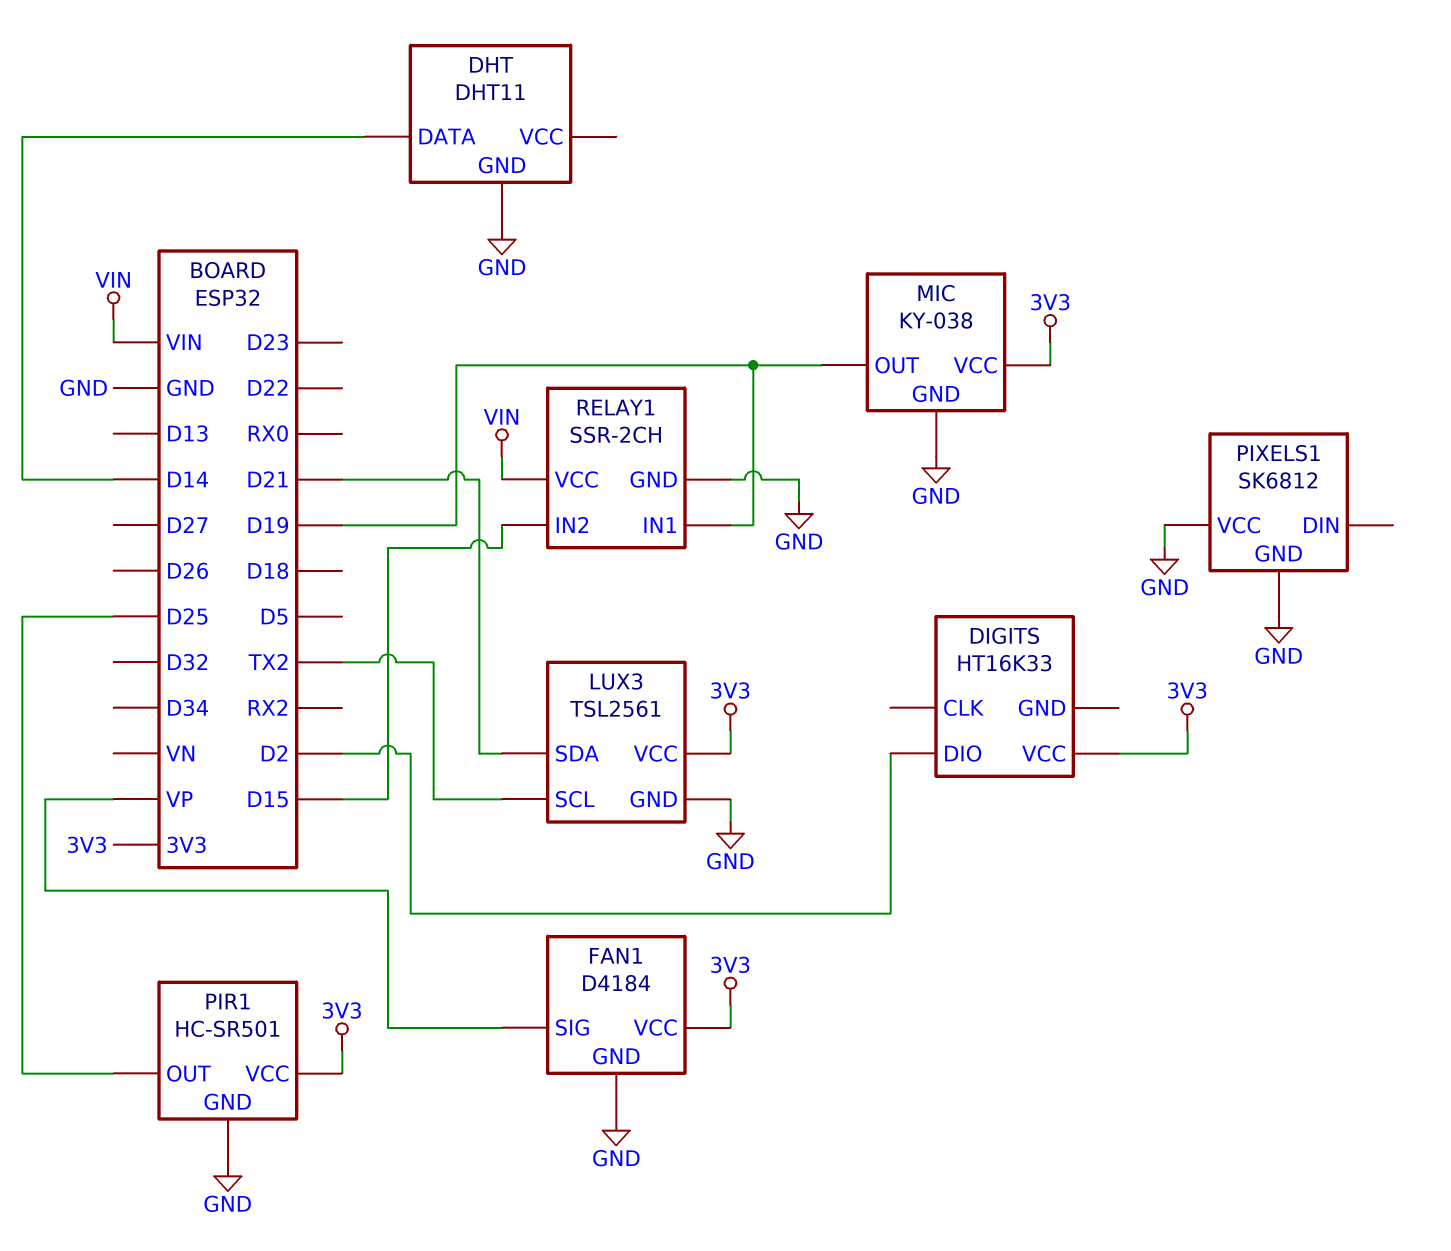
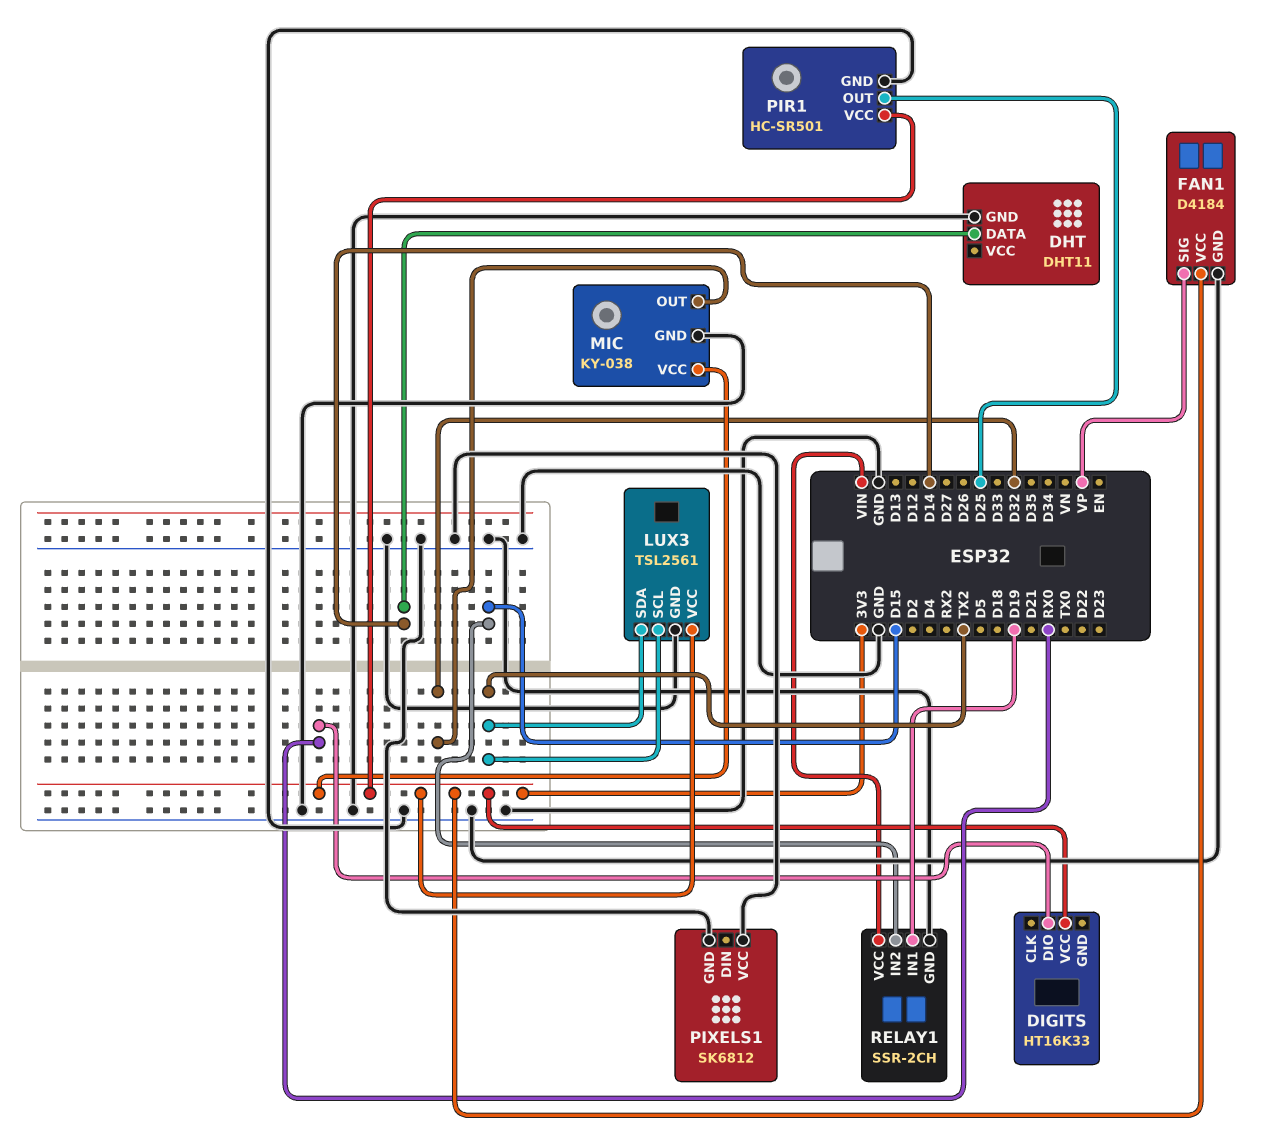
DIGITS pin DIO: D2 -> RX0
LUX3 pin SDA: D21 -> TX2
MIC pin OUT: D19 -> D32

